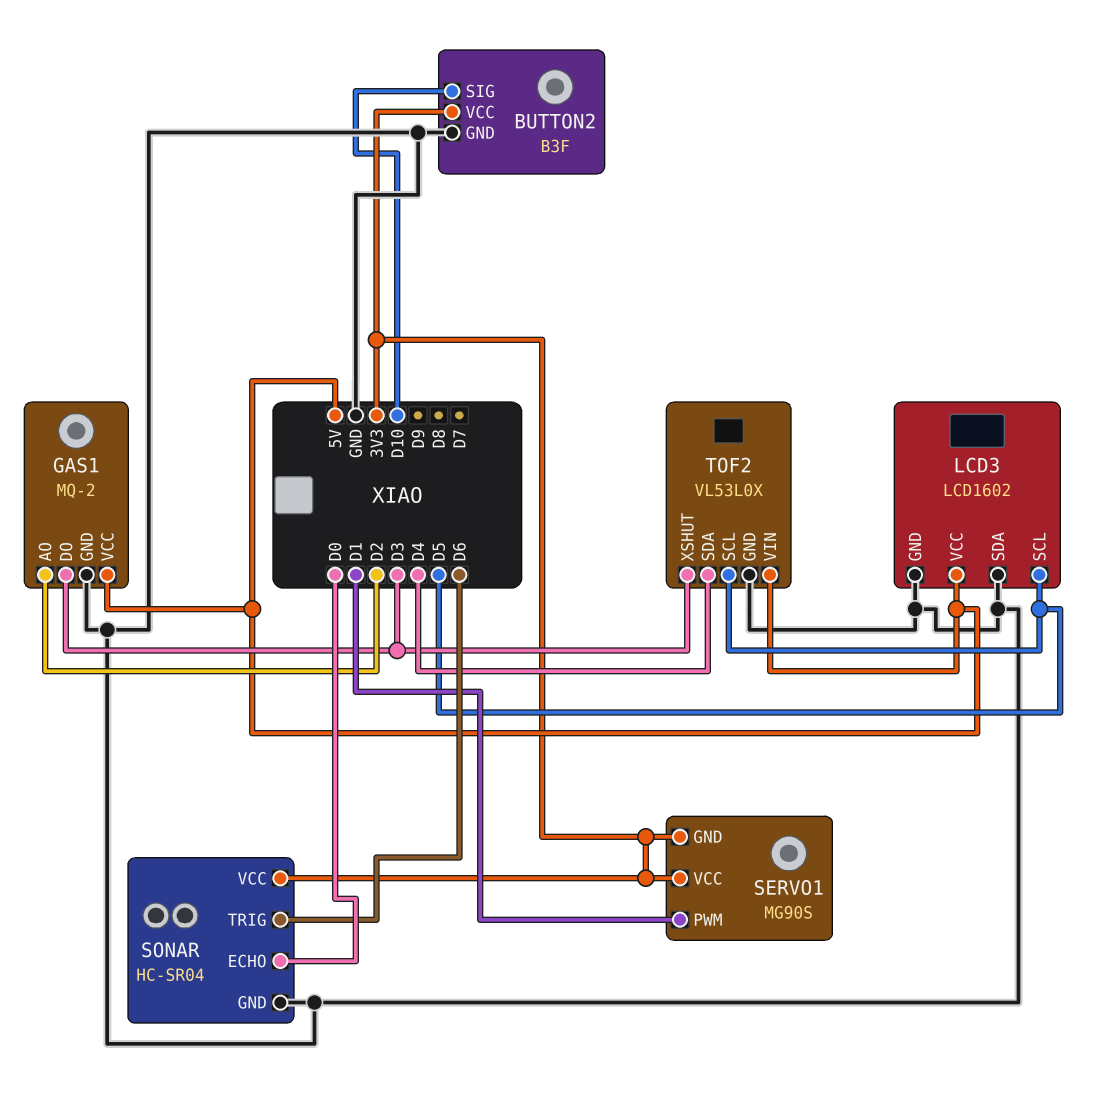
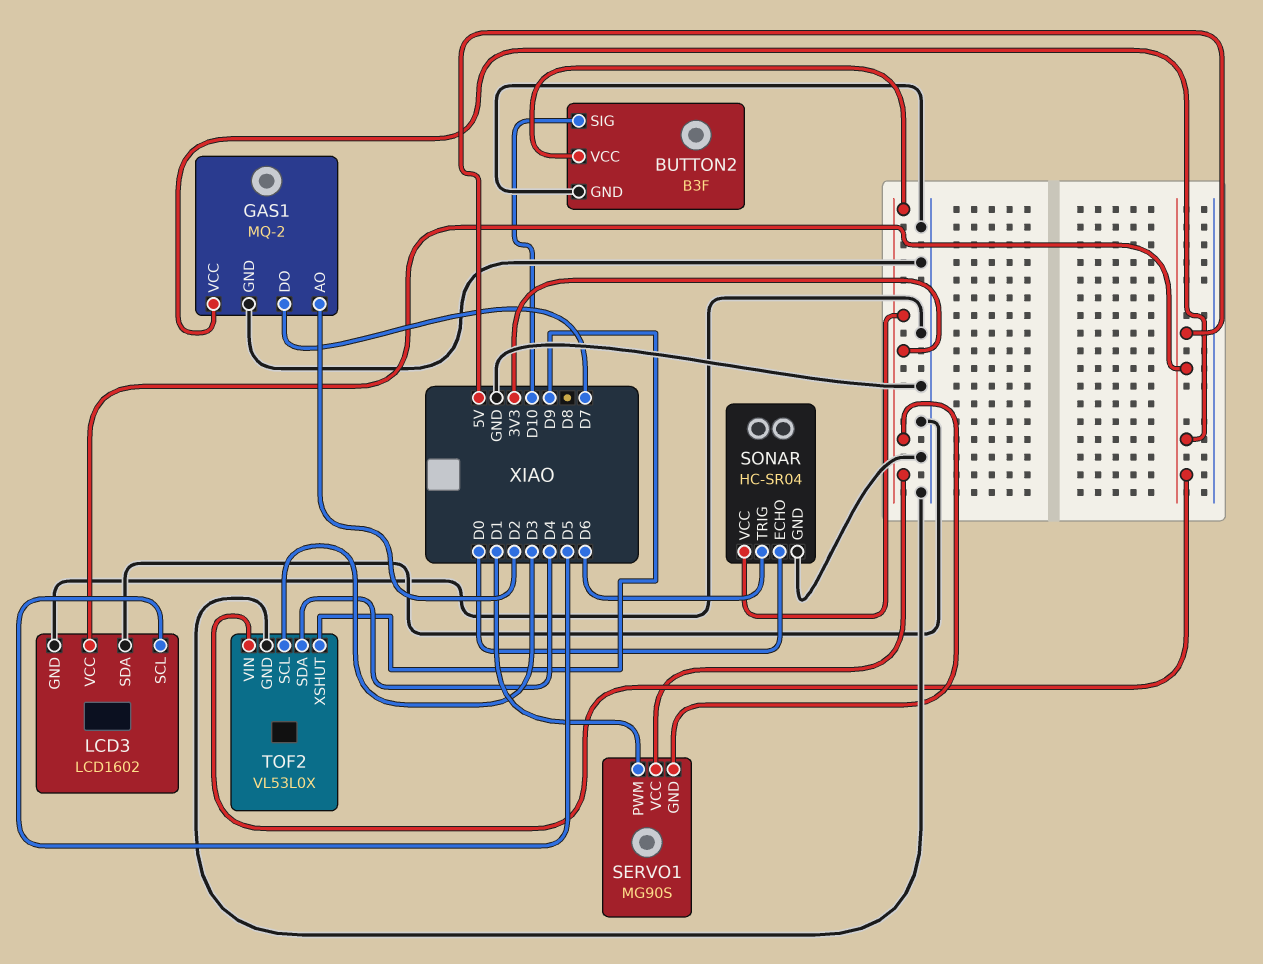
GAS1 pin DO: D3 -> D7
TOF2 pin SCL: D5 -> D3
TOF2 pin XSHUT: D3 -> D9

